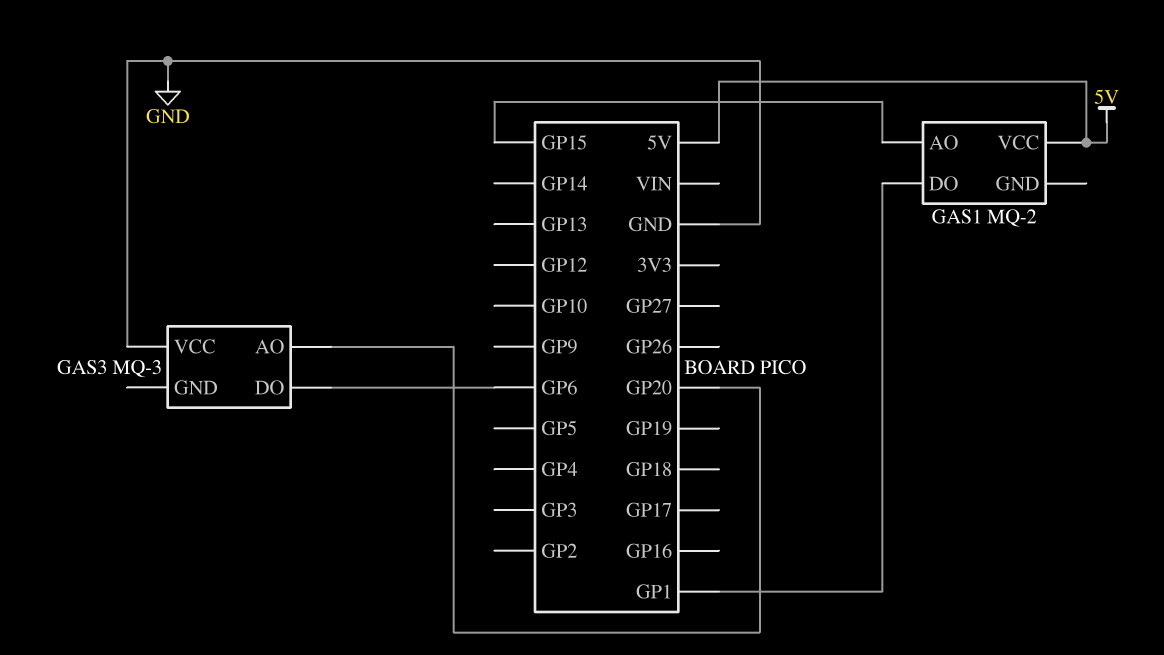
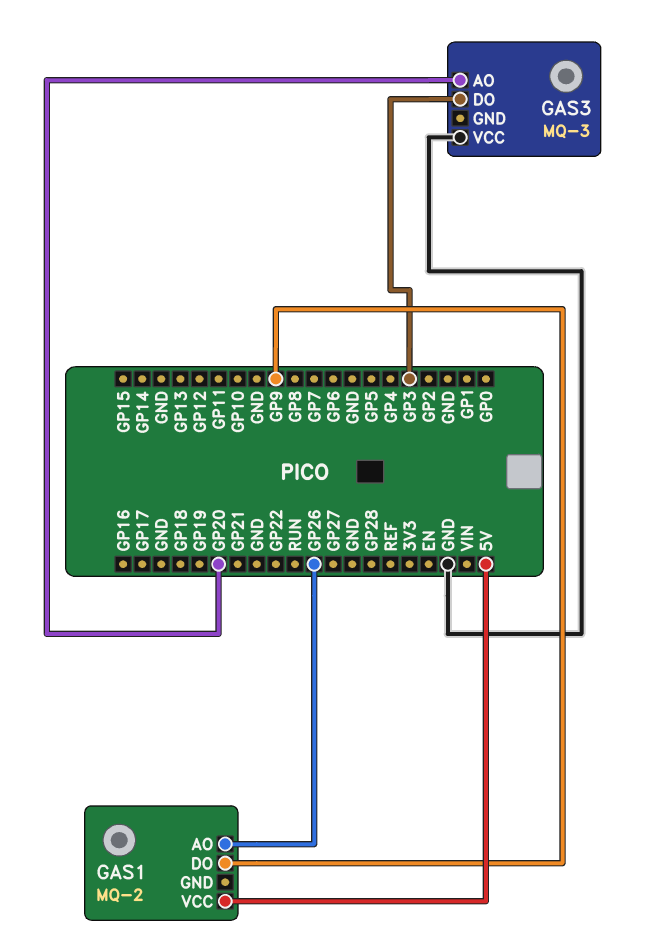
GAS1 pin AO: GP15 -> GP26
GAS1 pin DO: GP1 -> GP9
GAS3 pin DO: GP6 -> GP3

